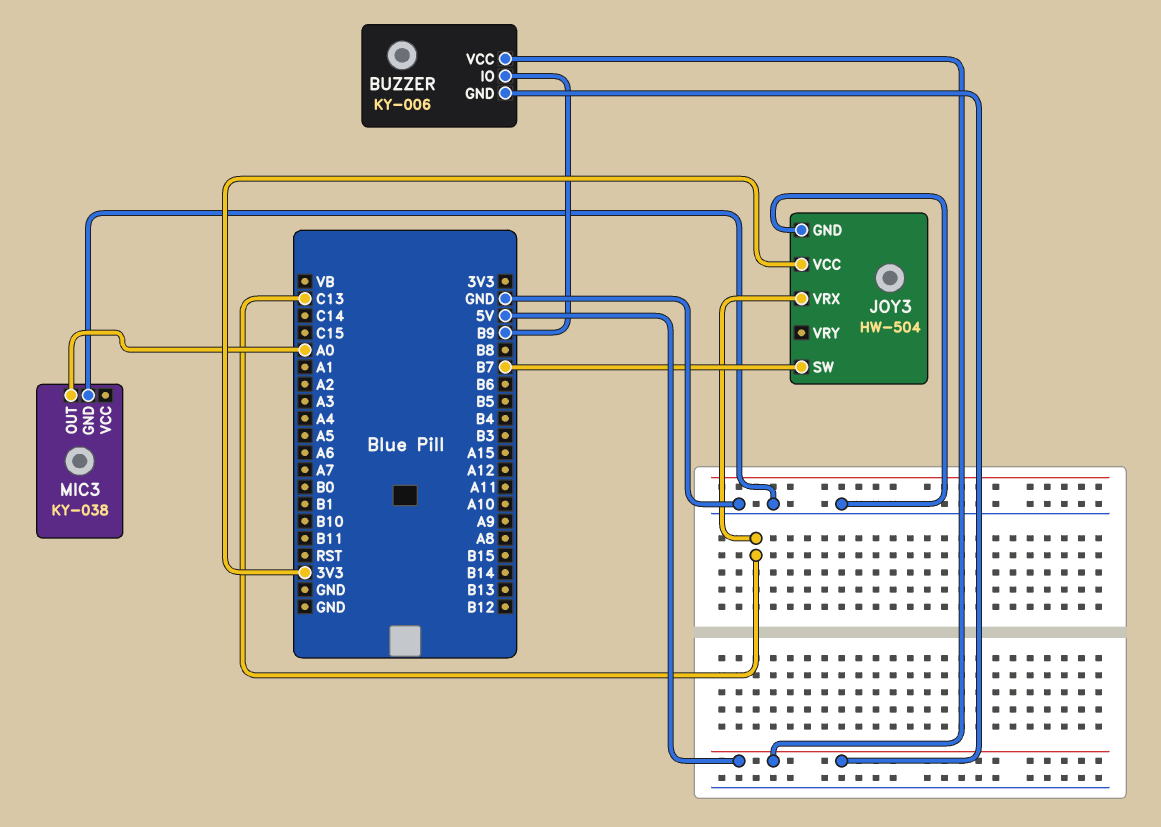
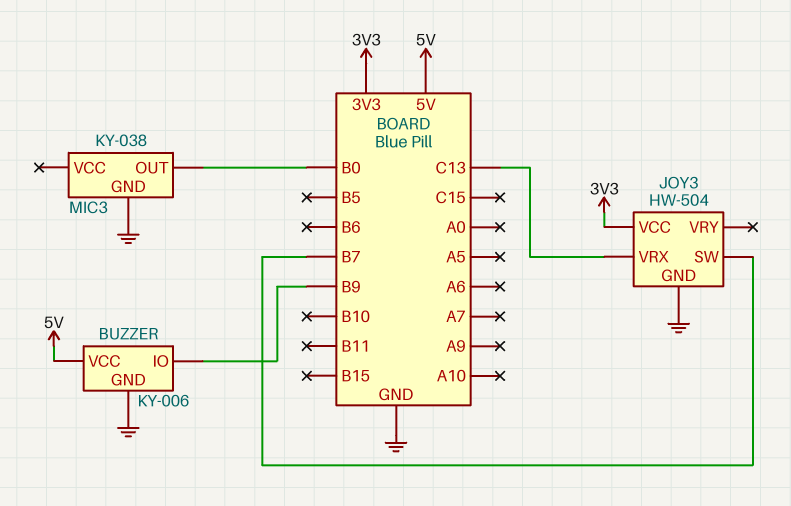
BUZZER pin GND: 5V -> GND
MIC3 pin OUT: A0 -> B0

